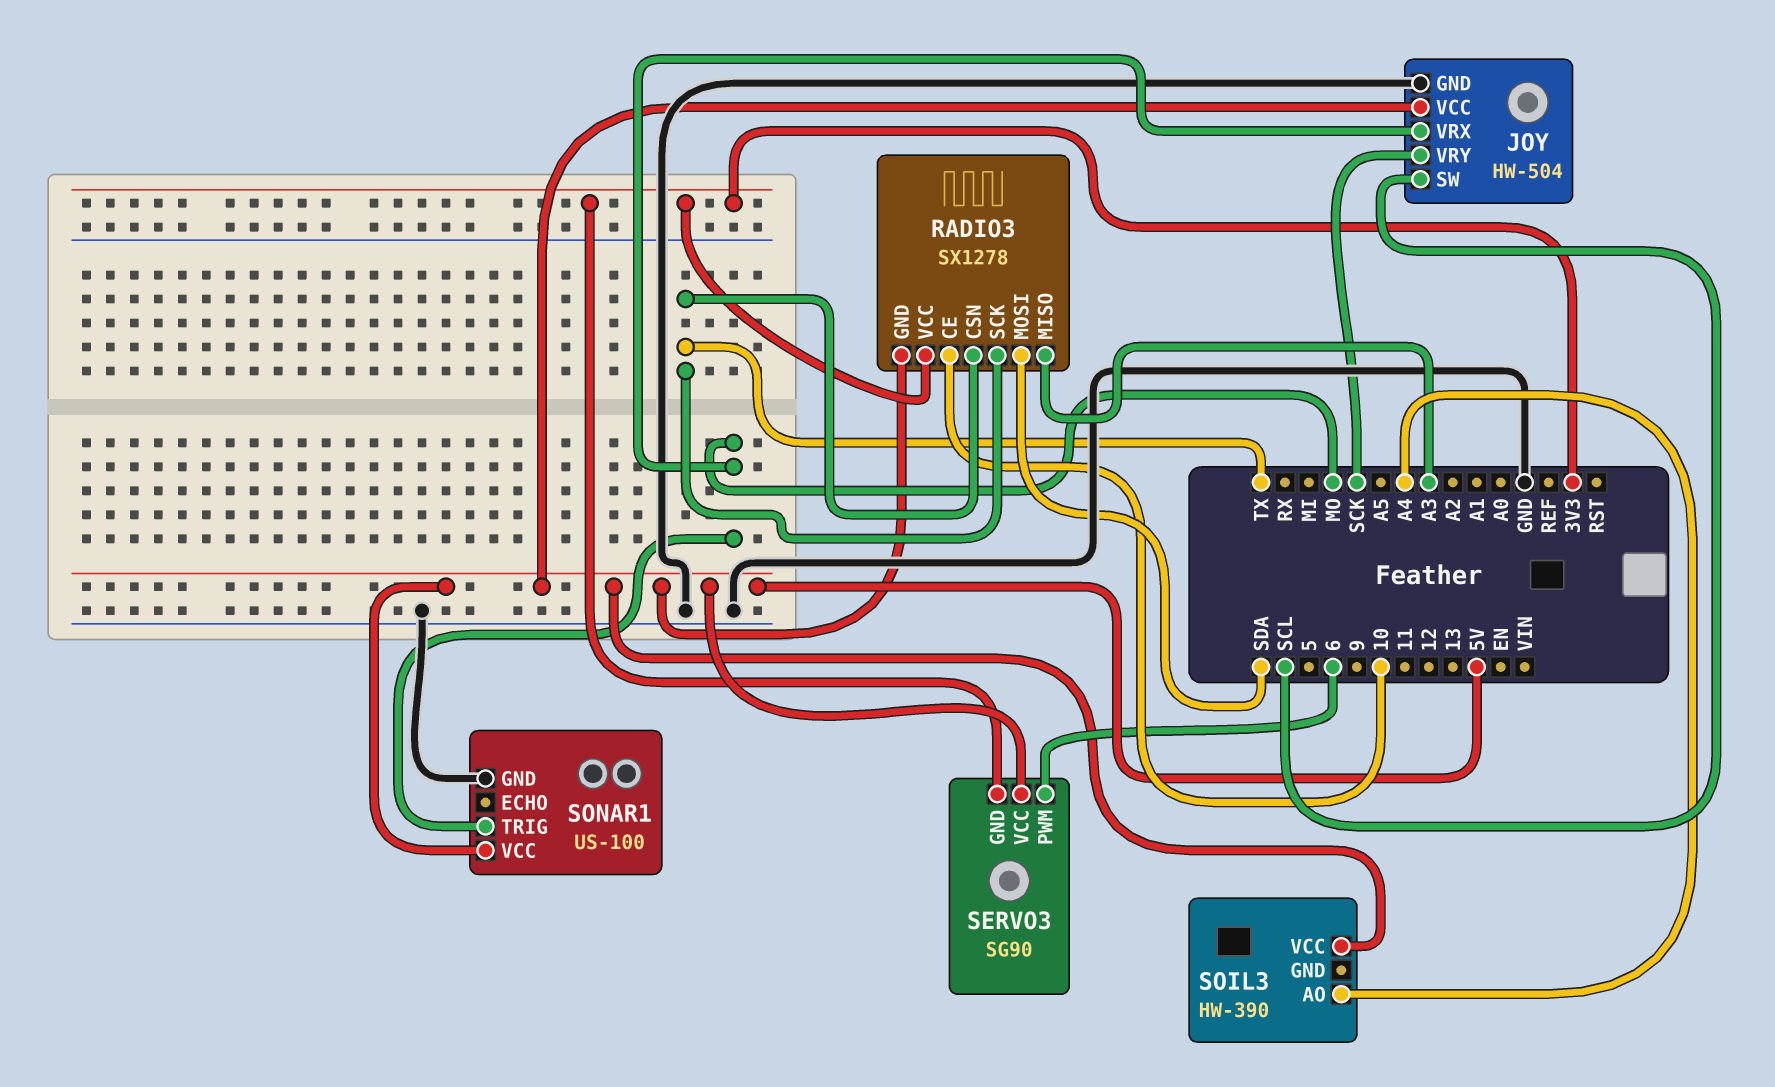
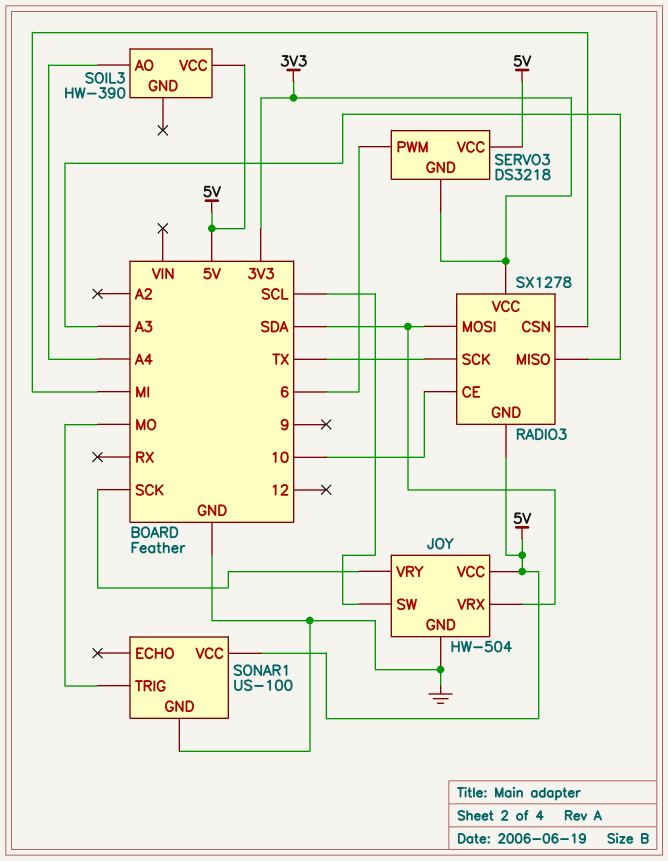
JOY pin VRX: MO -> SDA
RADIO3 pin CSN: TX -> MI
SERVO3: SG90 -> DS3218

